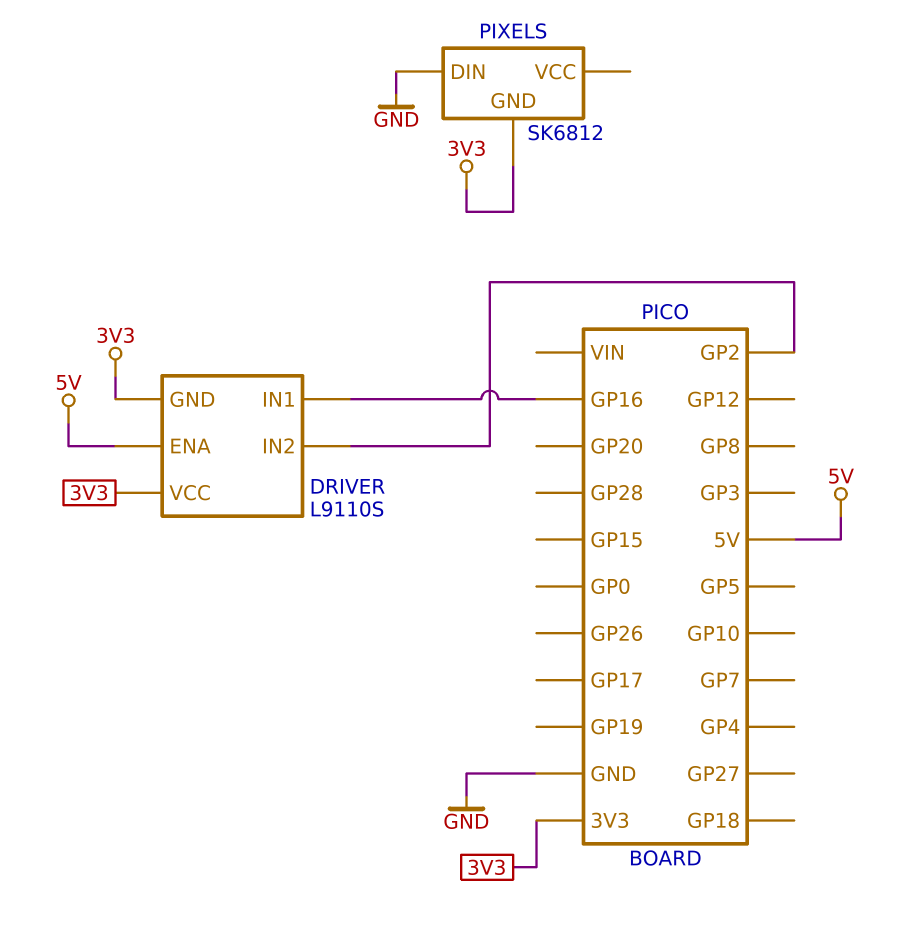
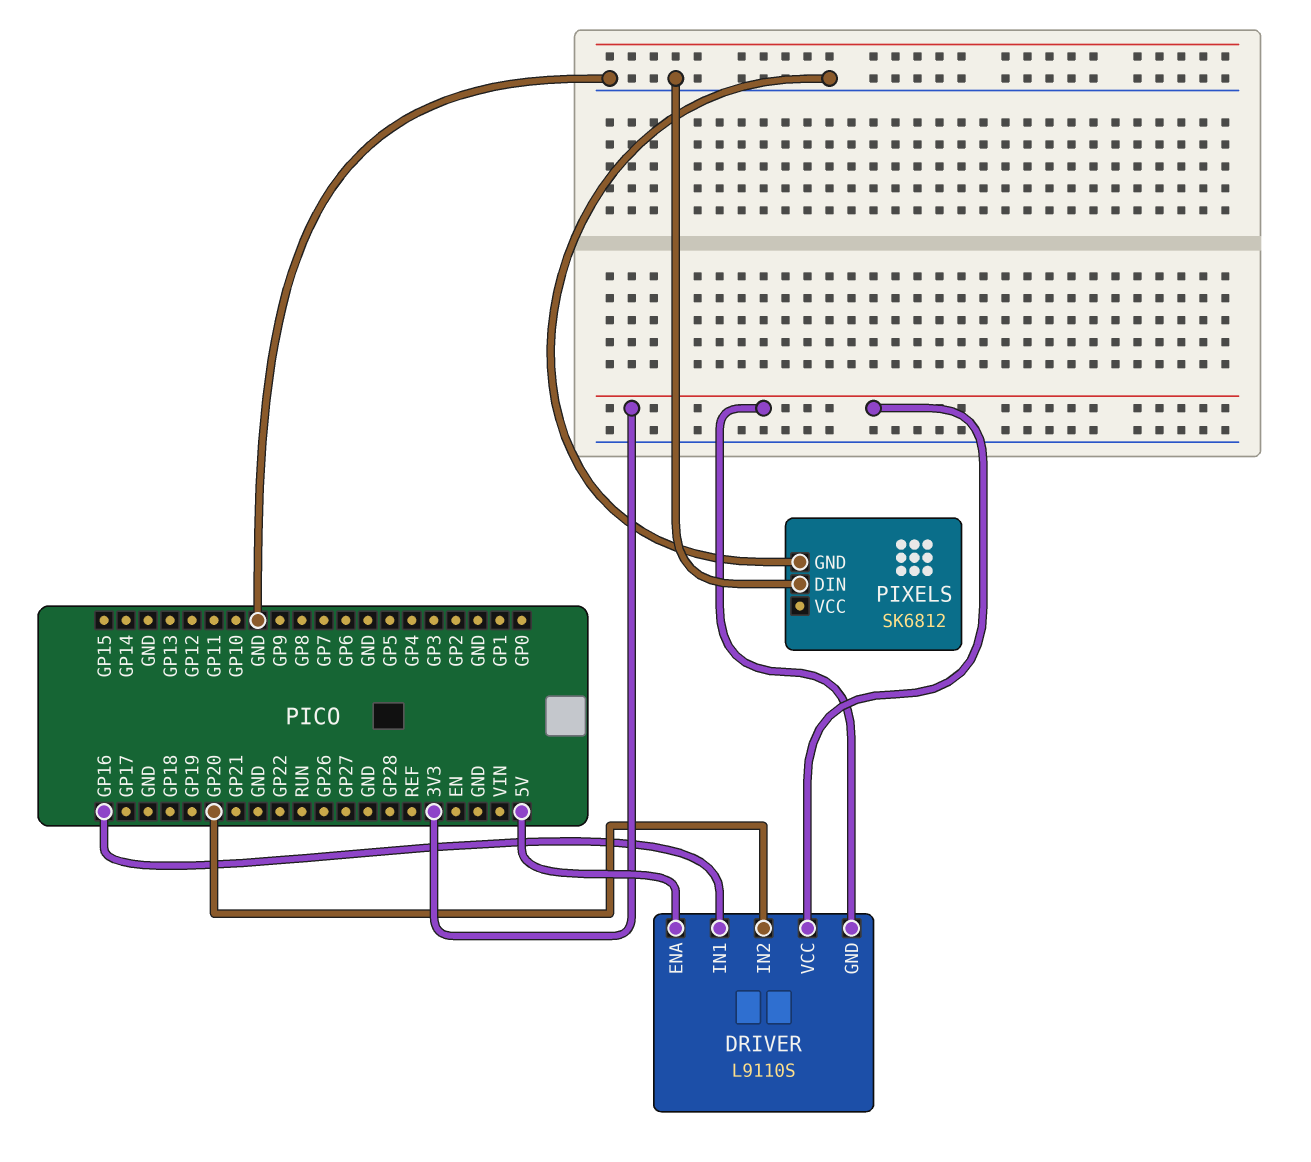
DRIVER pin IN2: GP2 -> GP20
PIXELS pin GND: 3V3 -> GND

